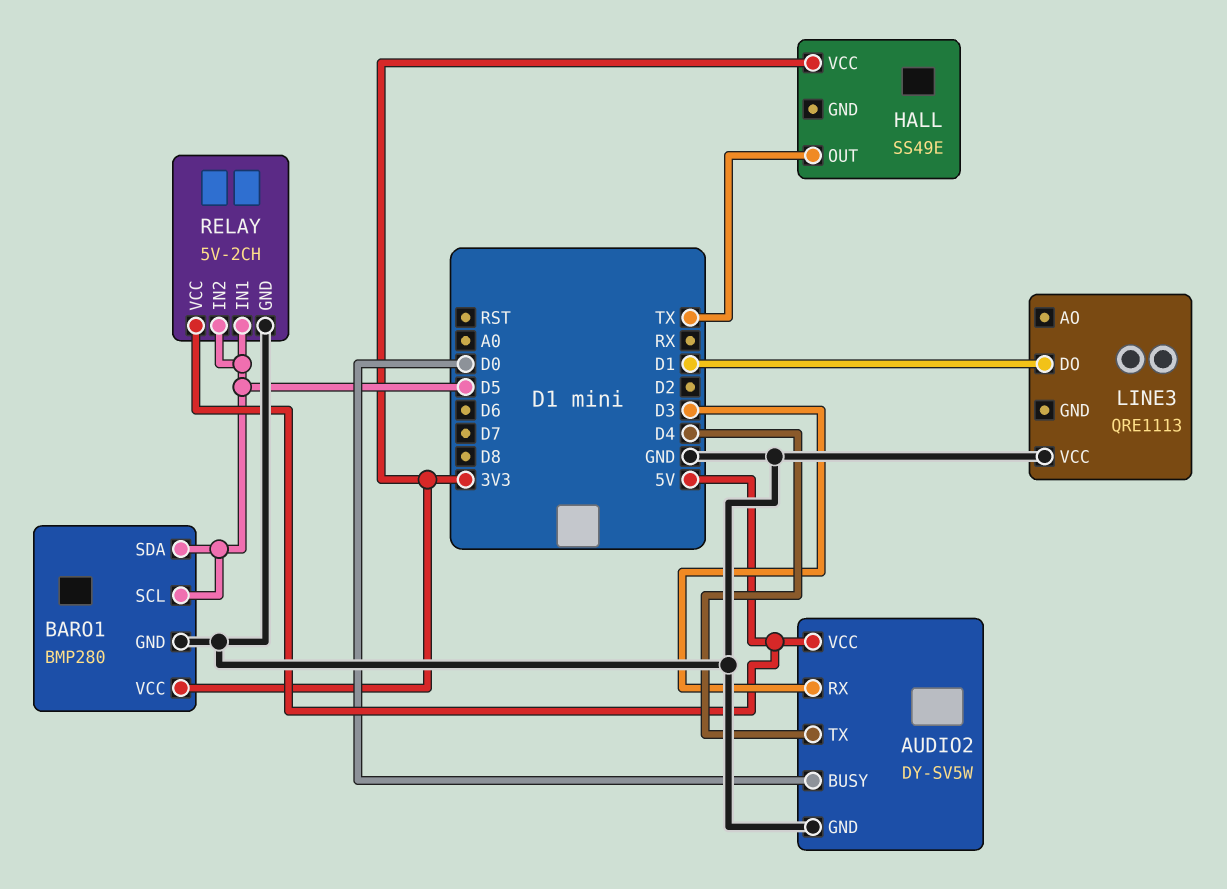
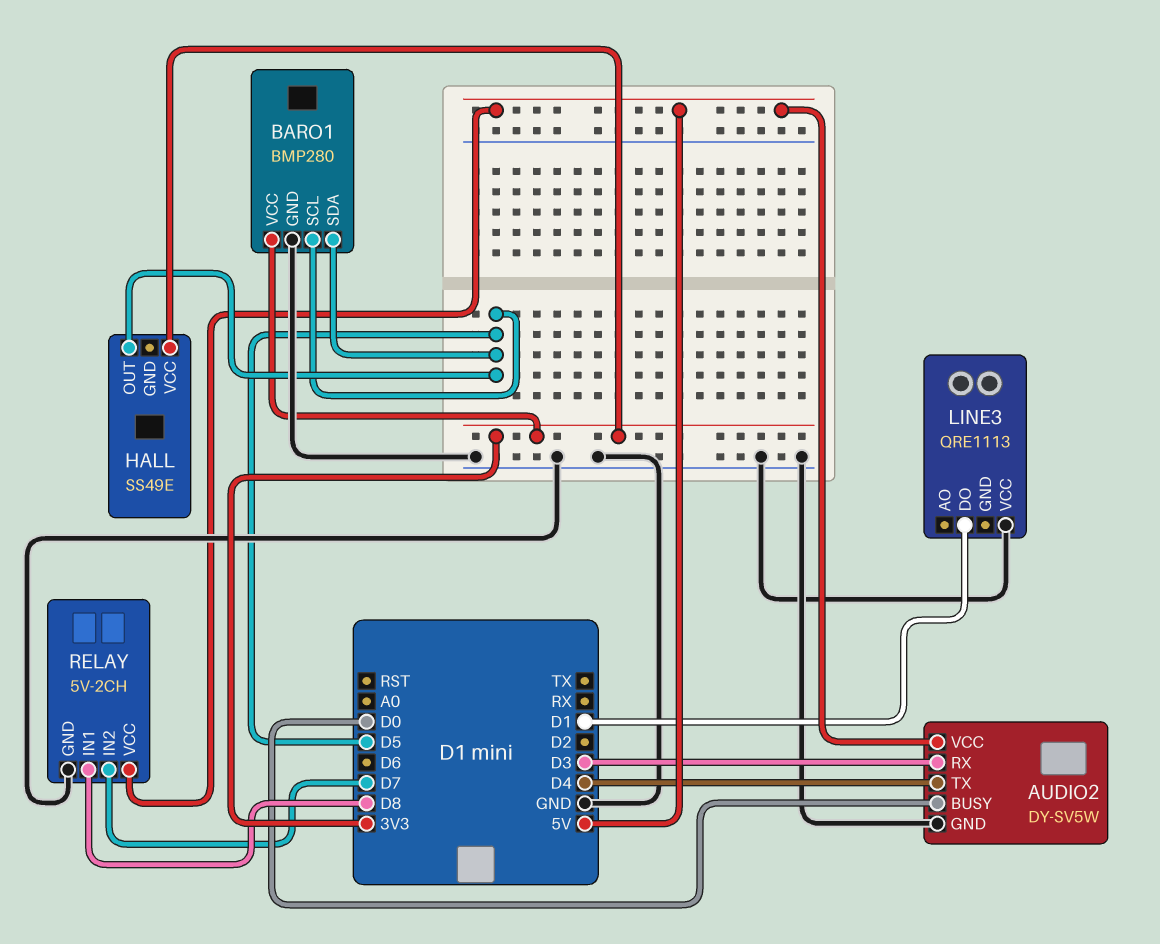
HALL pin OUT: TX -> D5
RELAY pin IN1: D5 -> D8
RELAY pin IN2: D5 -> D7

